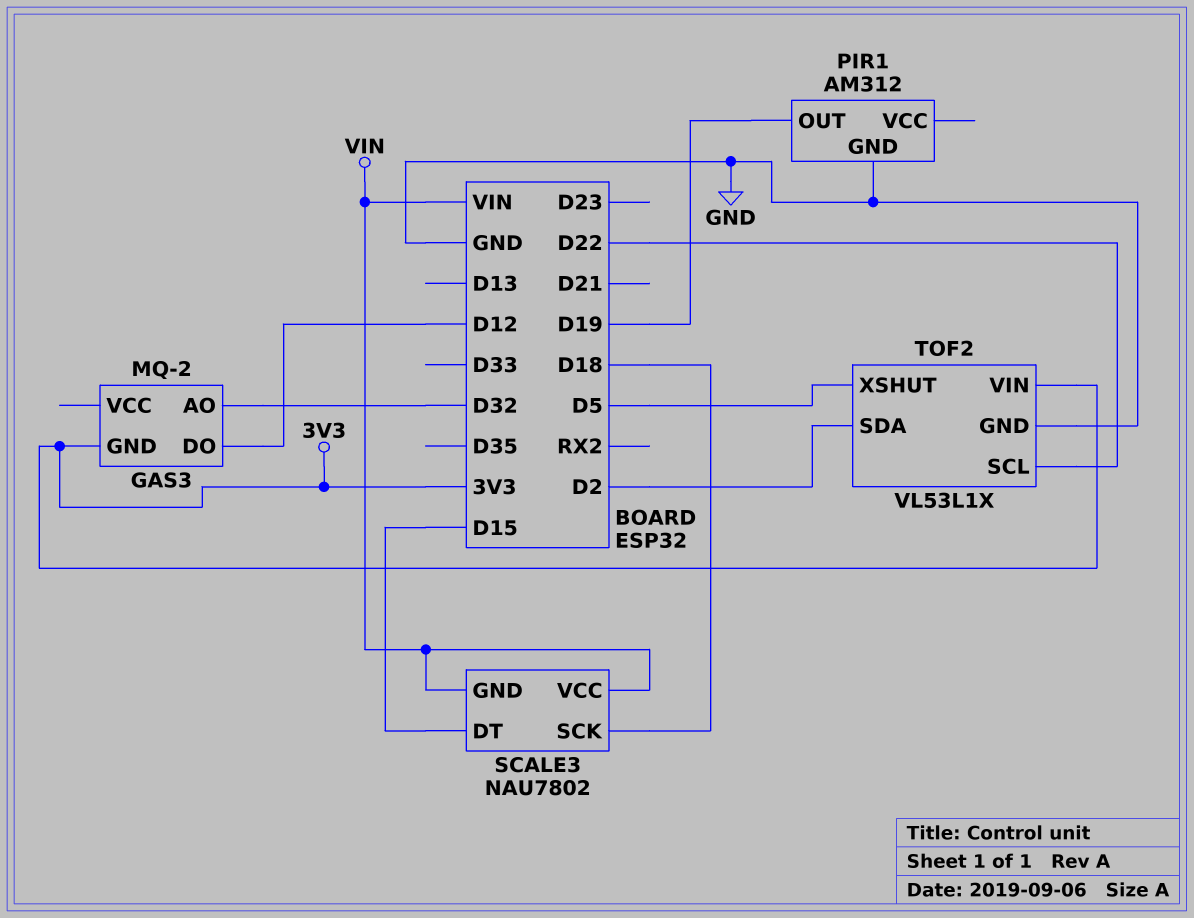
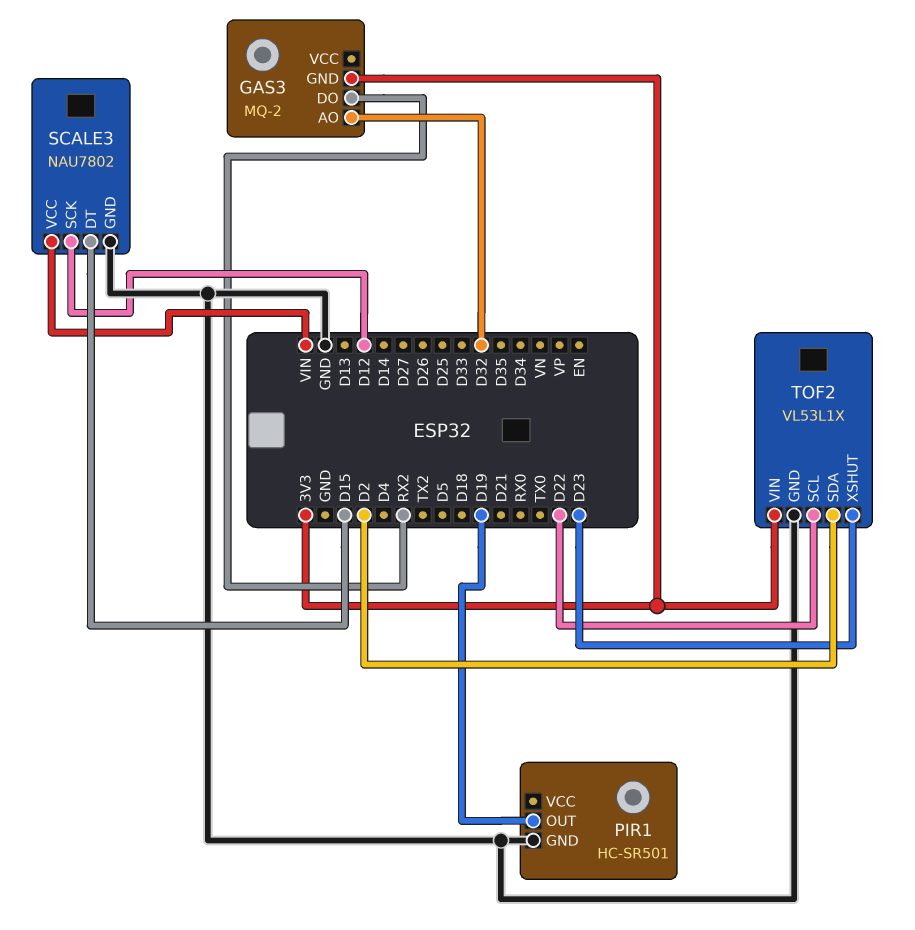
GAS3 pin DO: D12 -> RX2
PIR1: AM312 -> HC-SR501
SCALE3 pin GND: VIN -> GND
SCALE3 pin SCK: D18 -> D12
TOF2 pin XSHUT: D5 -> D23

